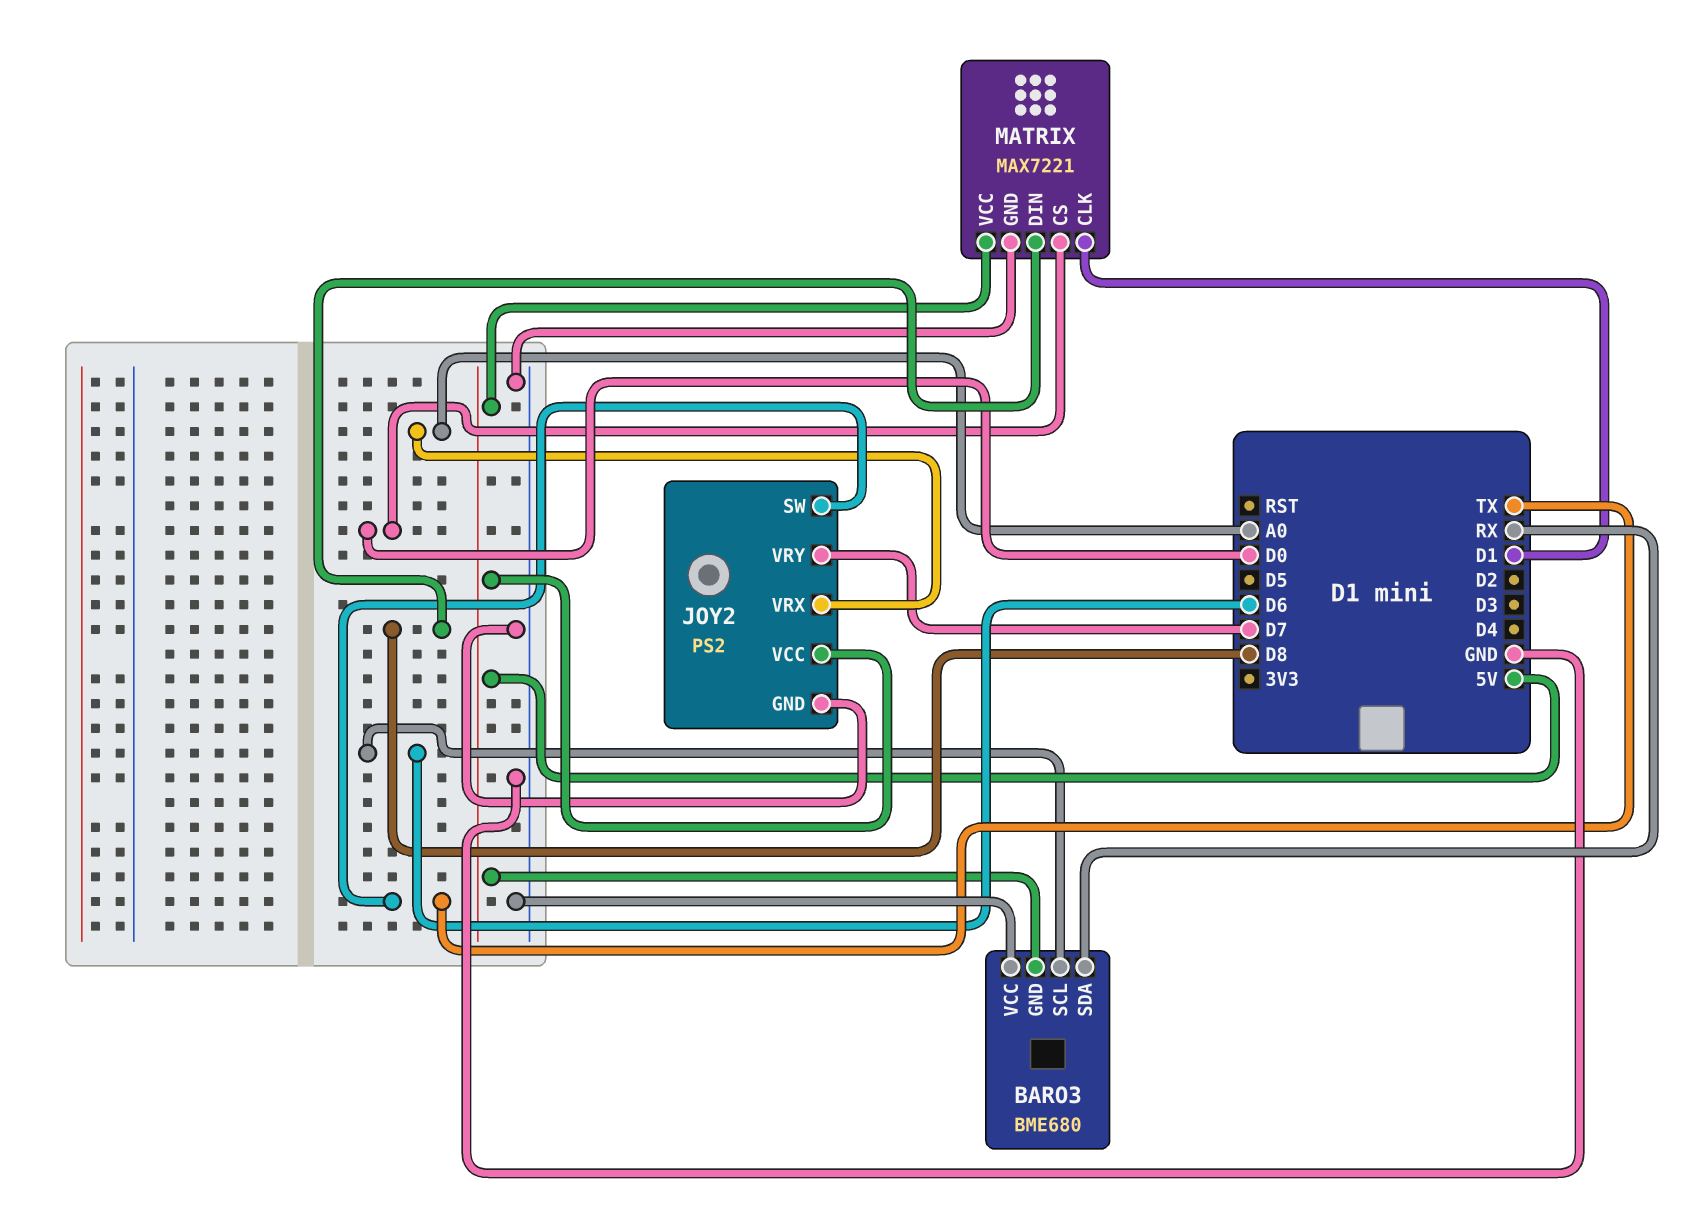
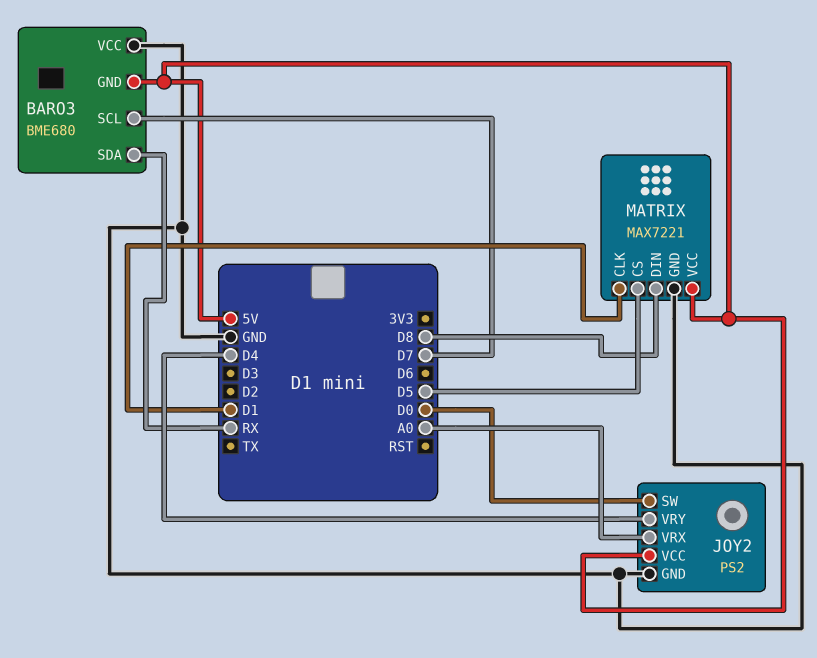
BARO3 pin SCL: D6 -> D7
JOY2 pin SW: TX -> D0
JOY2 pin VRY: D7 -> D4
MATRIX pin CS: D0 -> D5

